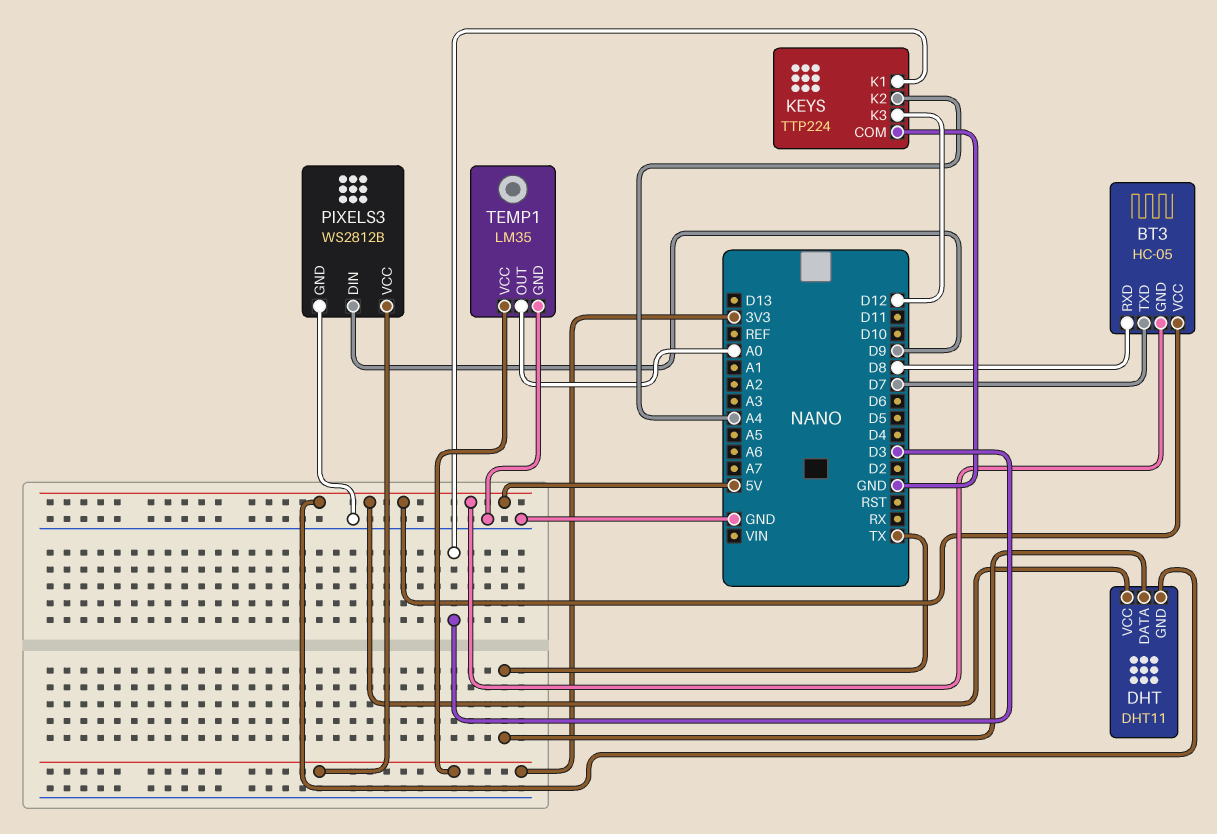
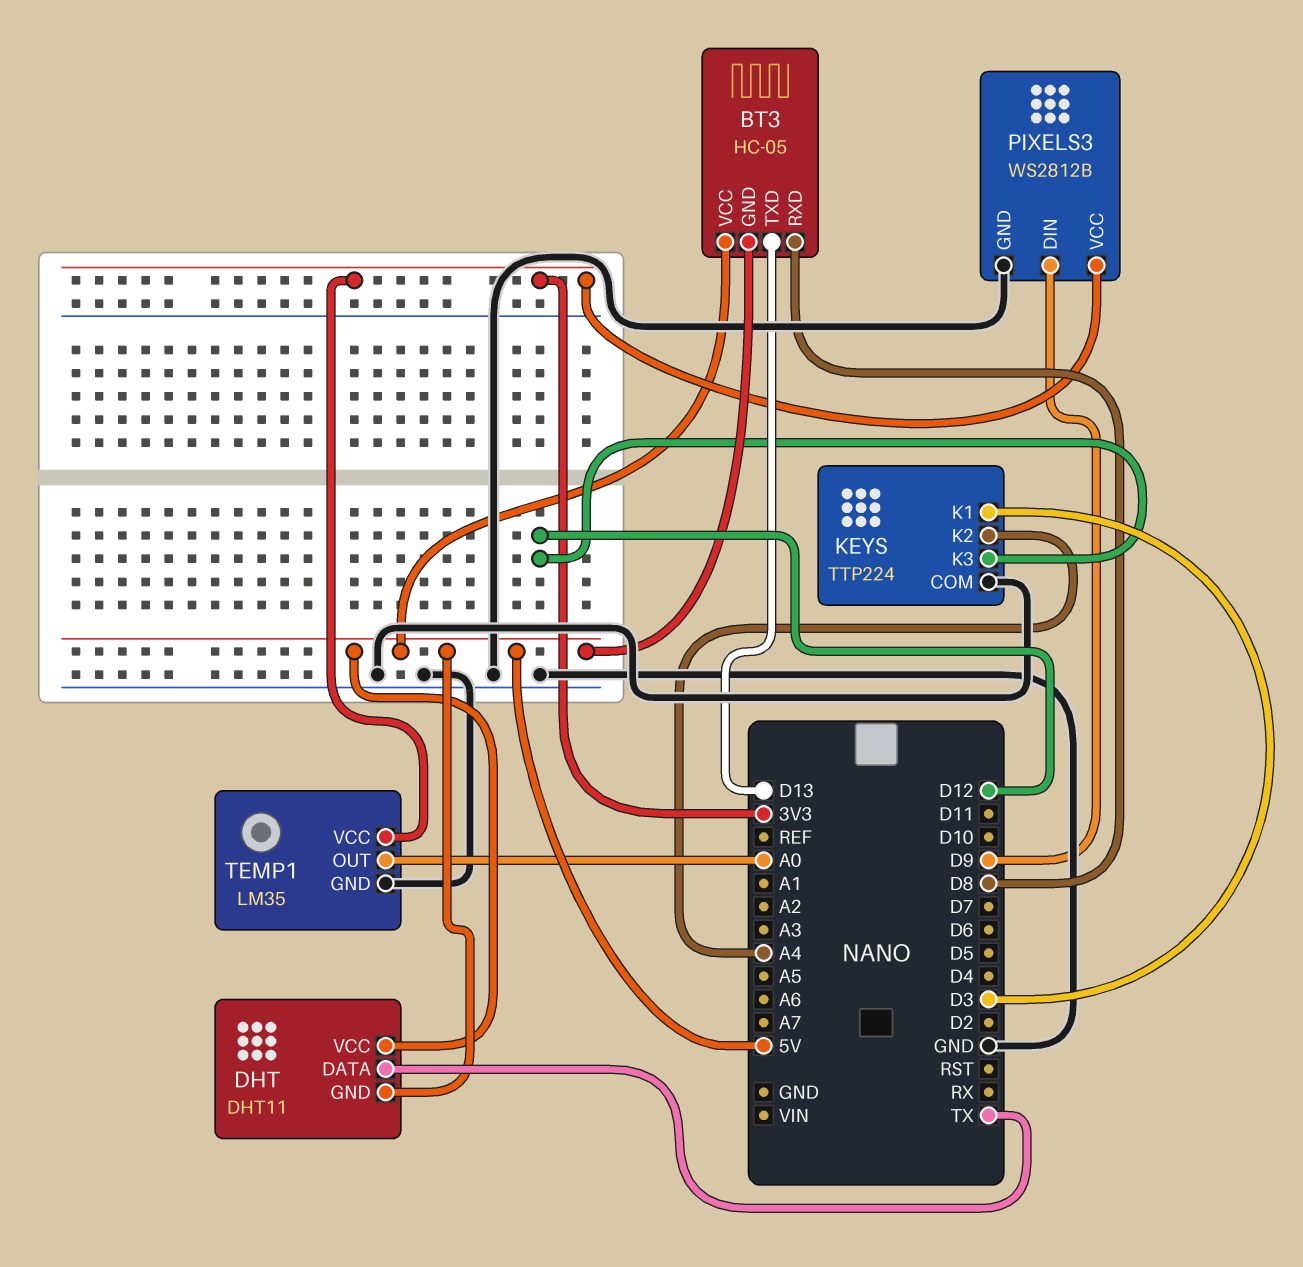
BT3 pin TXD: D7 -> D13

